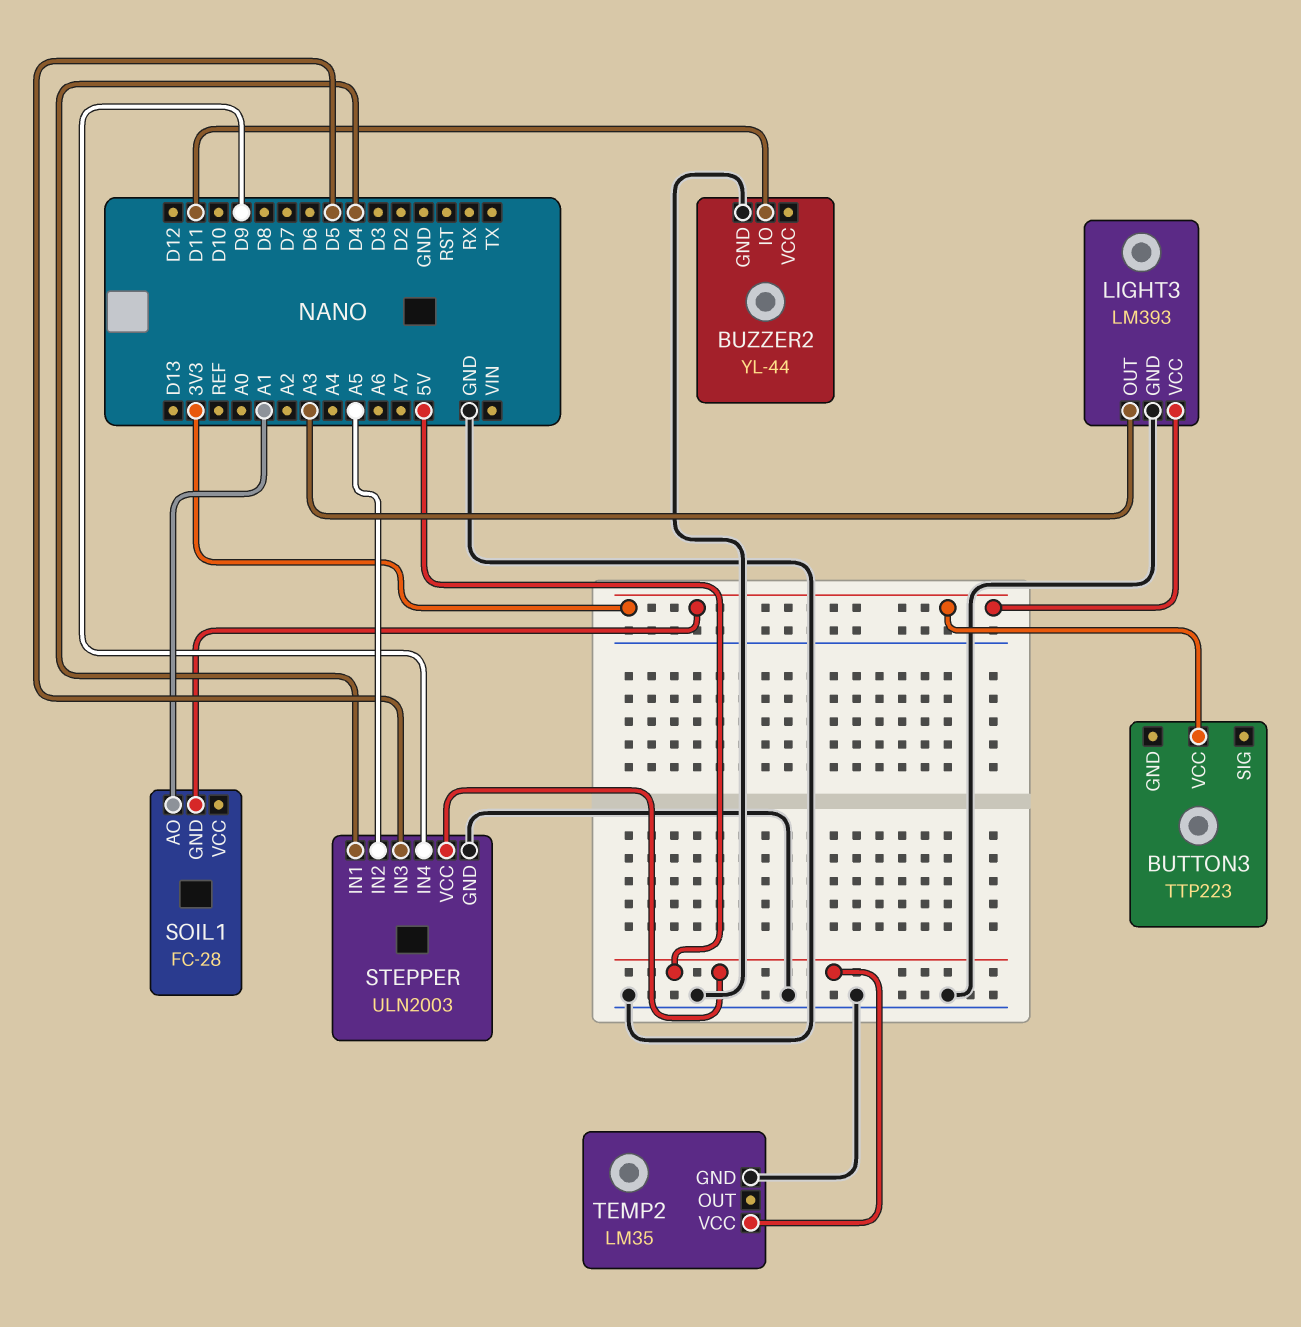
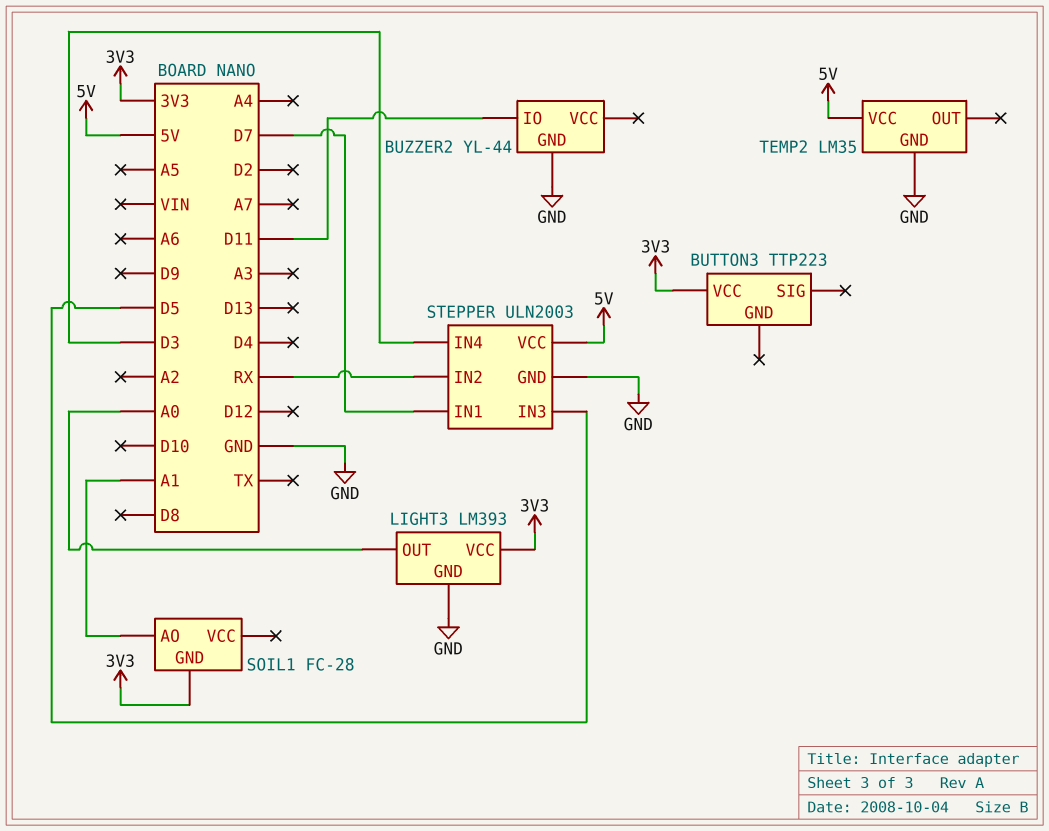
LIGHT3 pin OUT: A3 -> A0
STEPPER pin IN1: D4 -> D7
STEPPER pin IN2: A5 -> RX
STEPPER pin IN4: D9 -> D3

